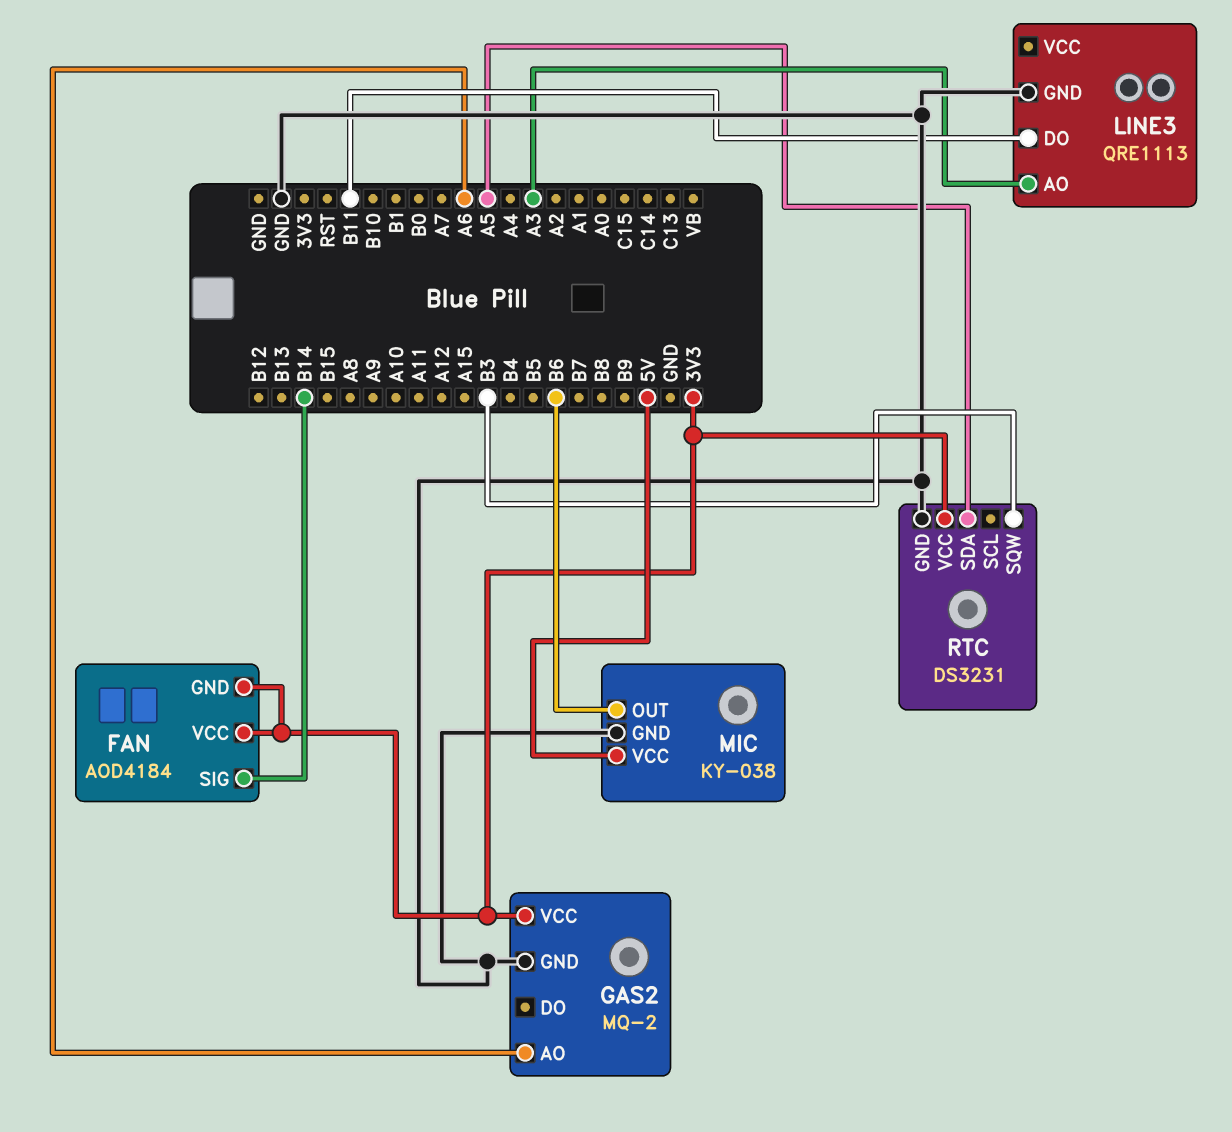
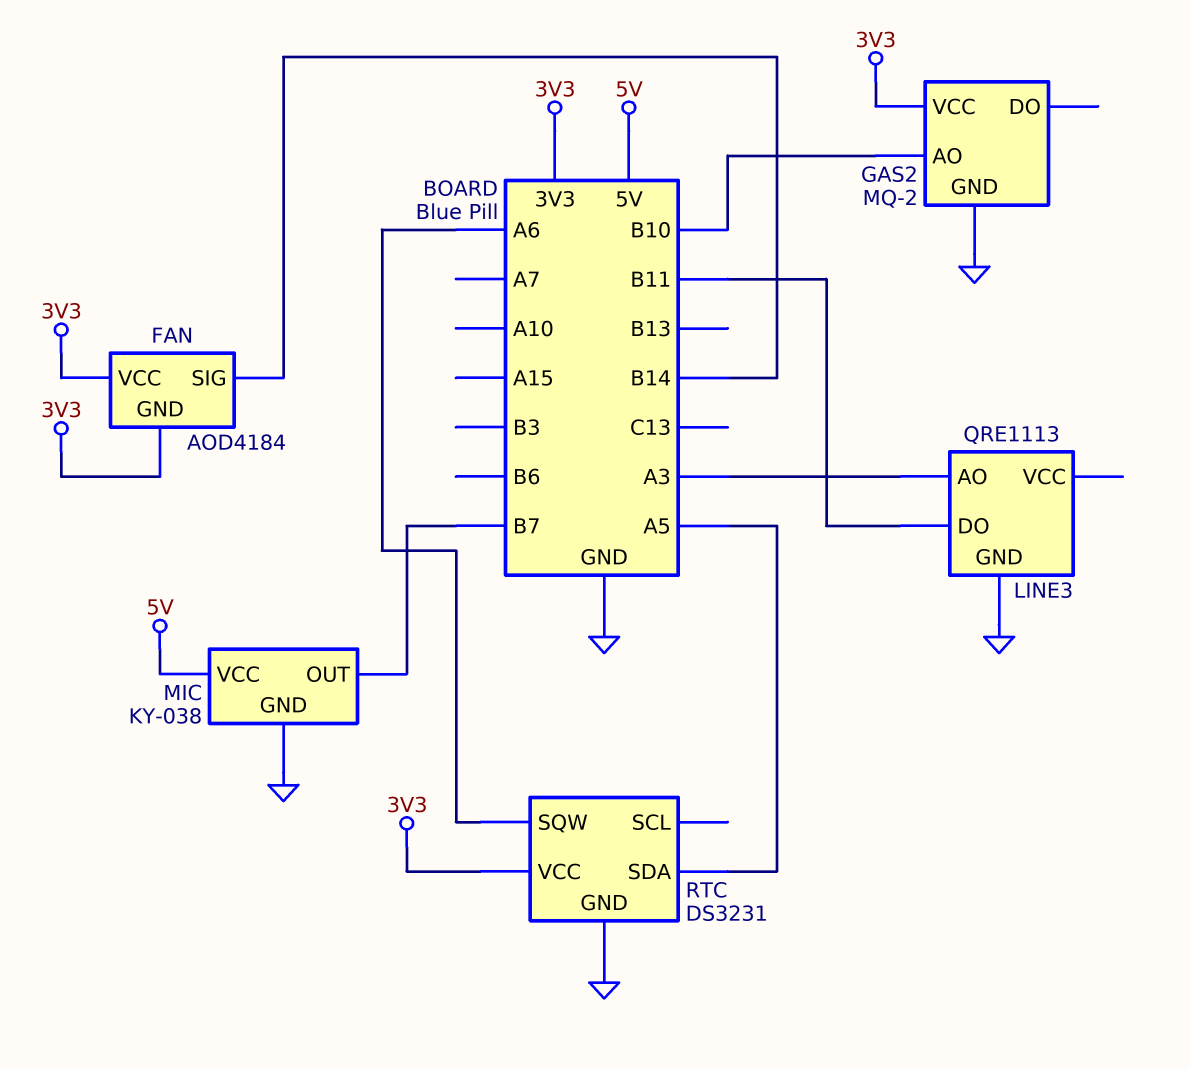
GAS2 pin AO: A6 -> B10
MIC pin OUT: B6 -> B7
RTC pin SQW: B3 -> A6

